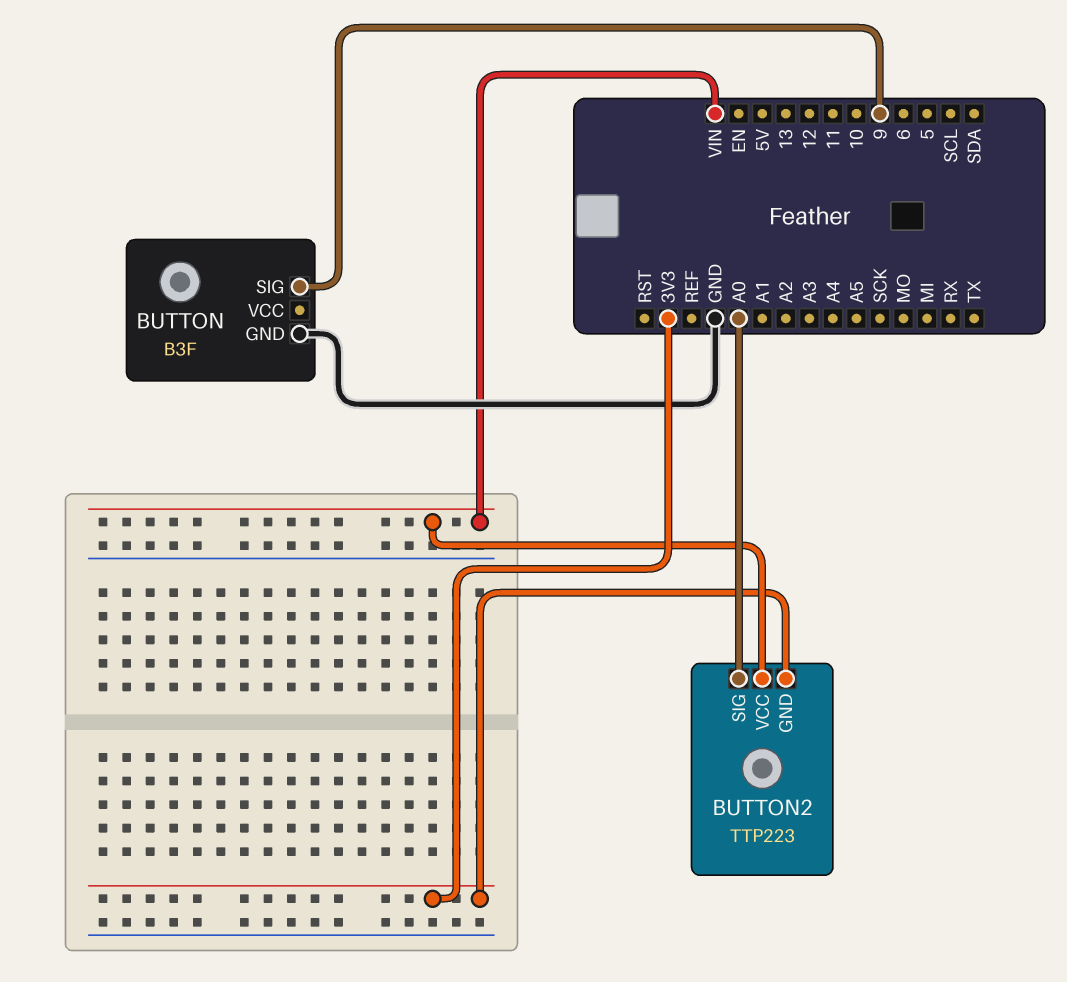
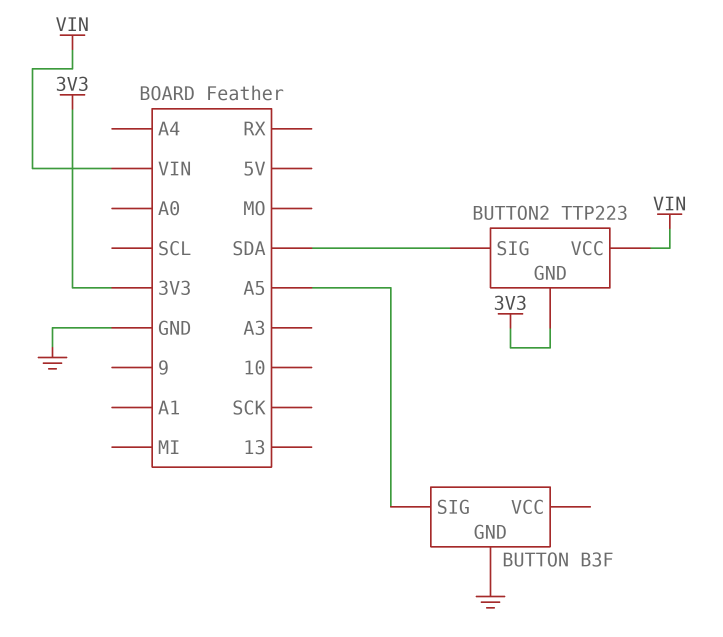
BUTTON pin SIG: 9 -> A5
BUTTON2 pin SIG: A0 -> SDA

